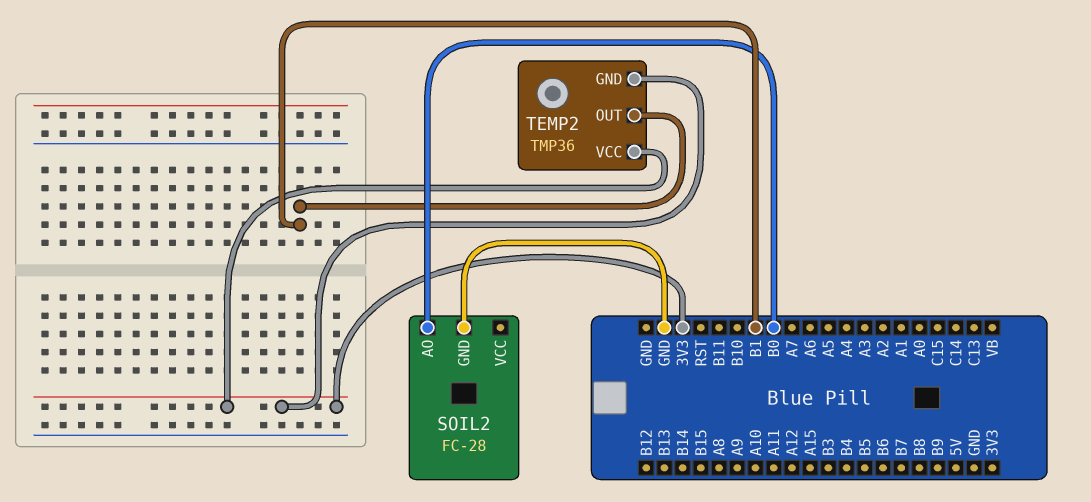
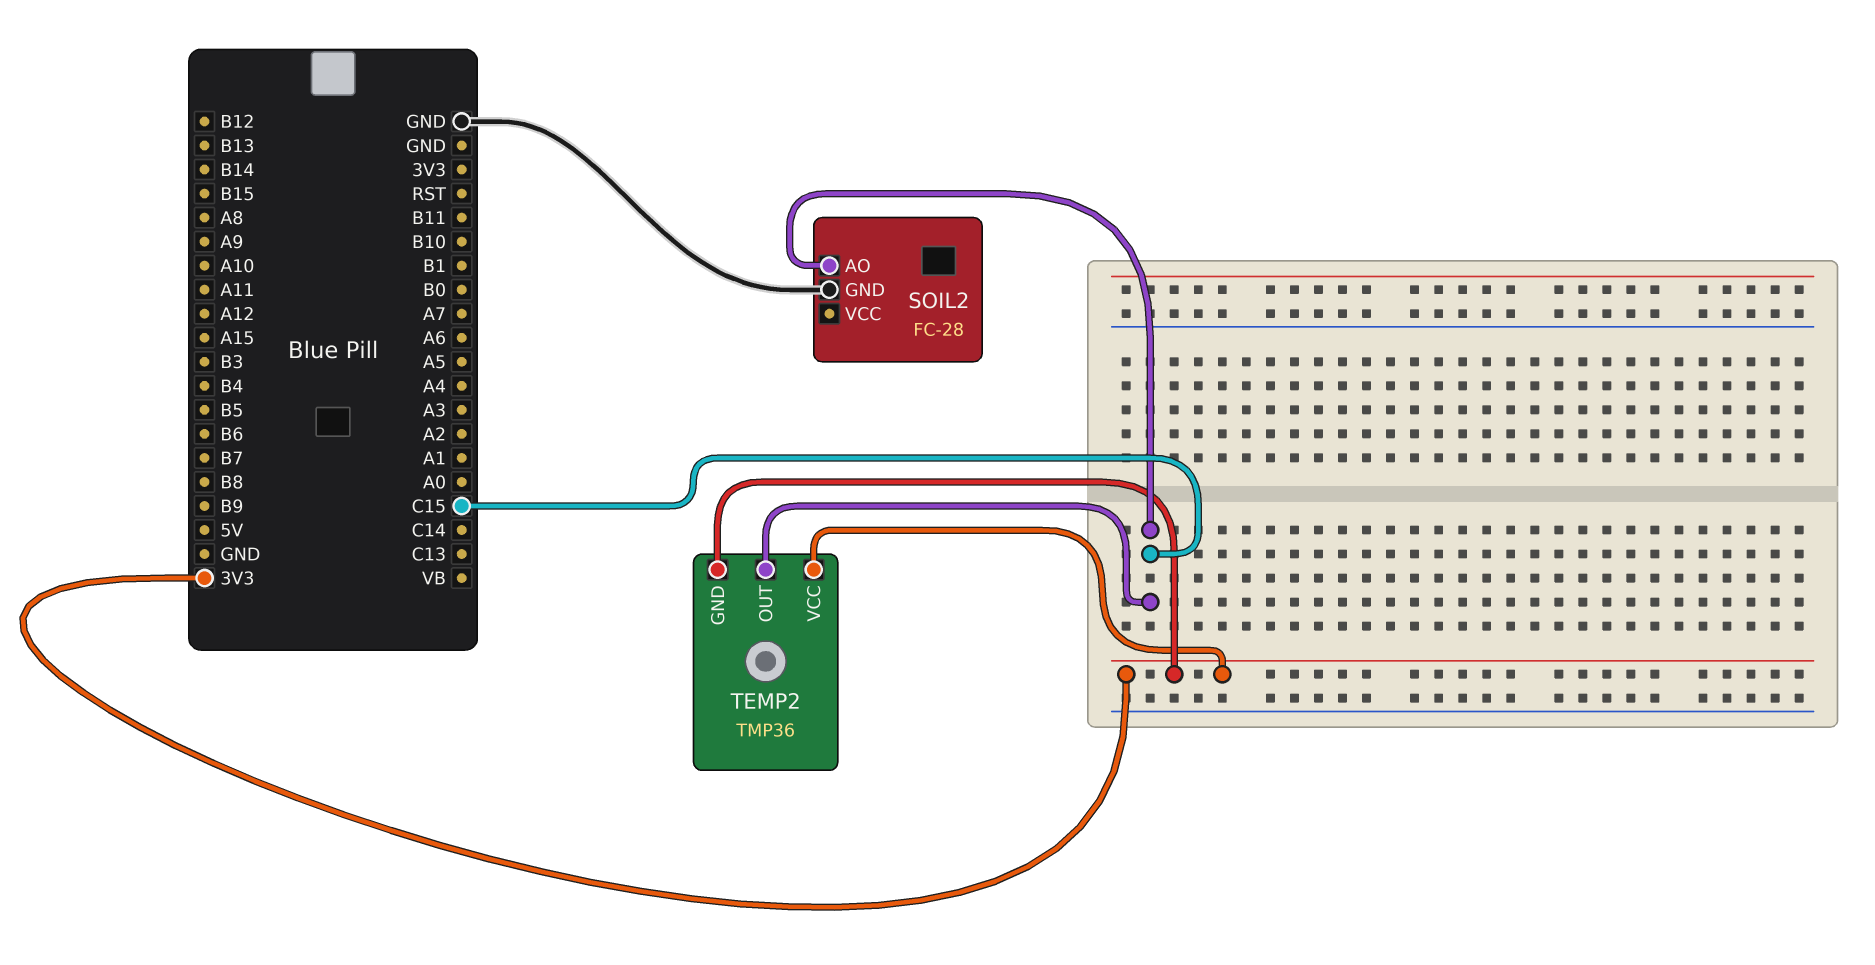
SOIL2 pin AO: B0 -> C15
TEMP2 pin OUT: B1 -> C15

